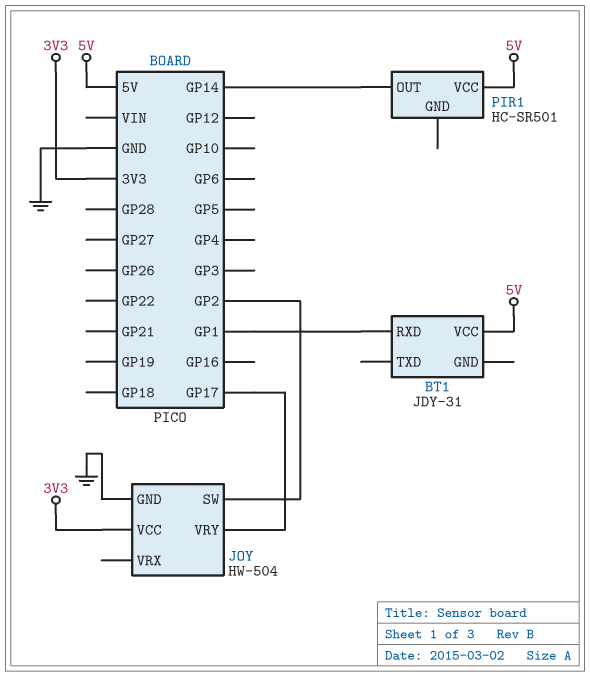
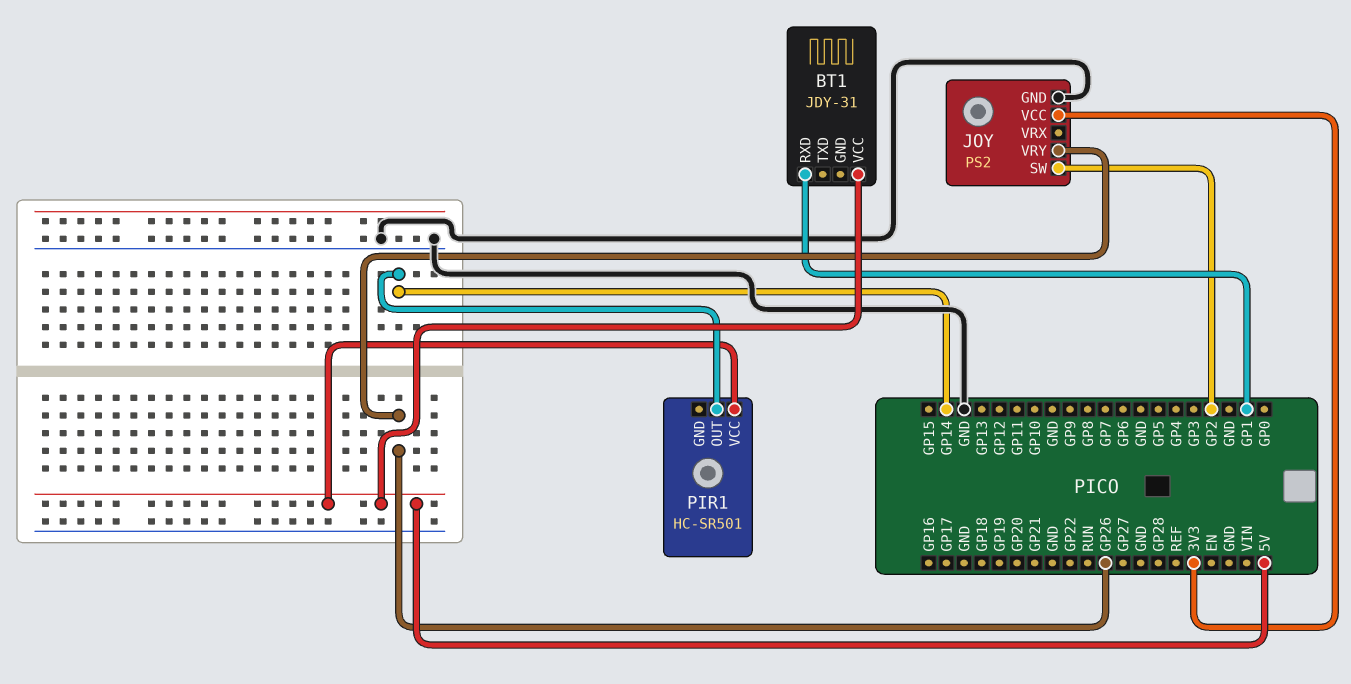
JOY: HW-504 -> PS2
JOY pin VRY: GP17 -> GP26

